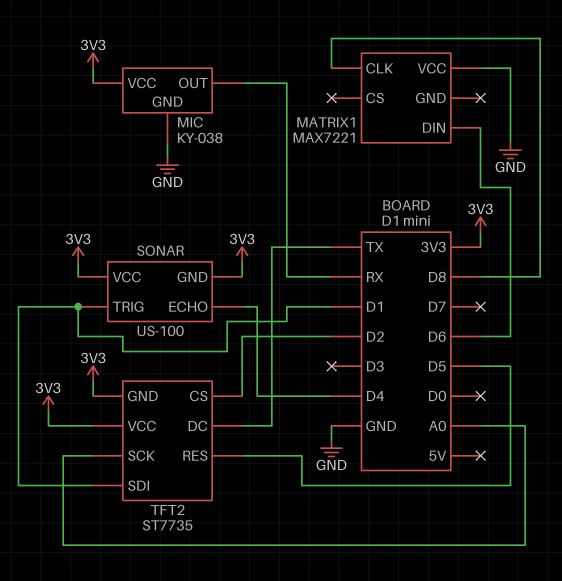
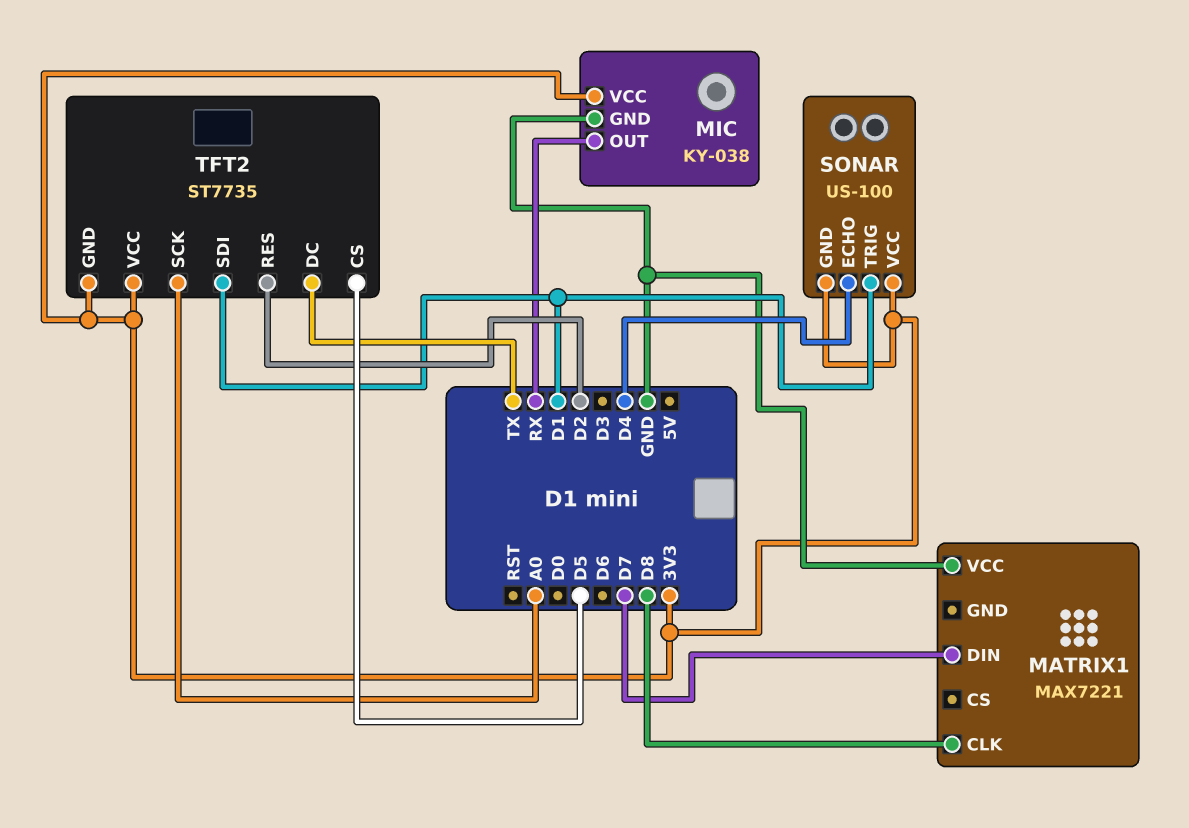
MATRIX1 pin DIN: D6 -> D7
TFT2 pin CS: D2 -> D5
TFT2 pin RES: D5 -> D2

